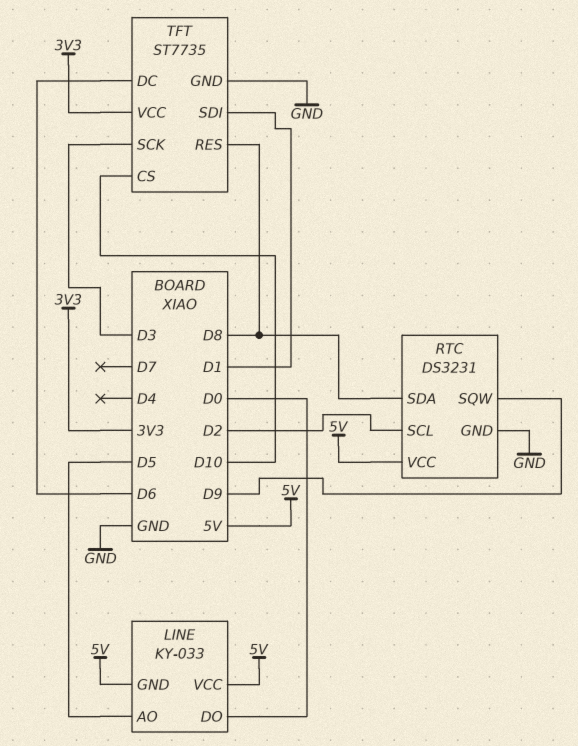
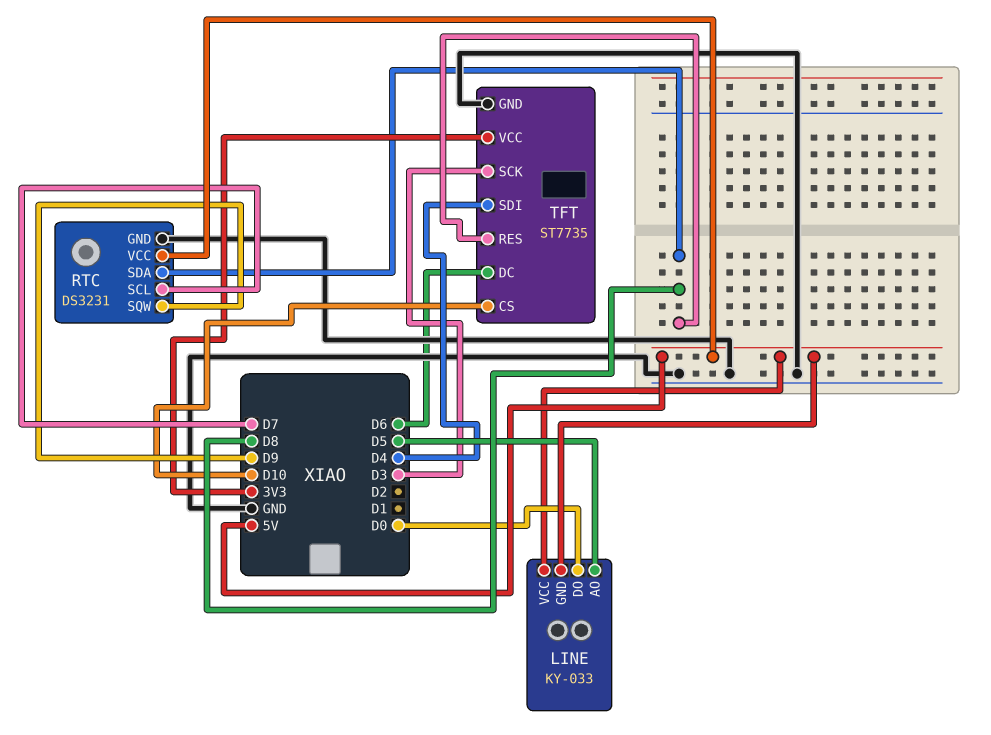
RTC pin SCL: D2 -> D7
TFT pin SDI: D1 -> D4

